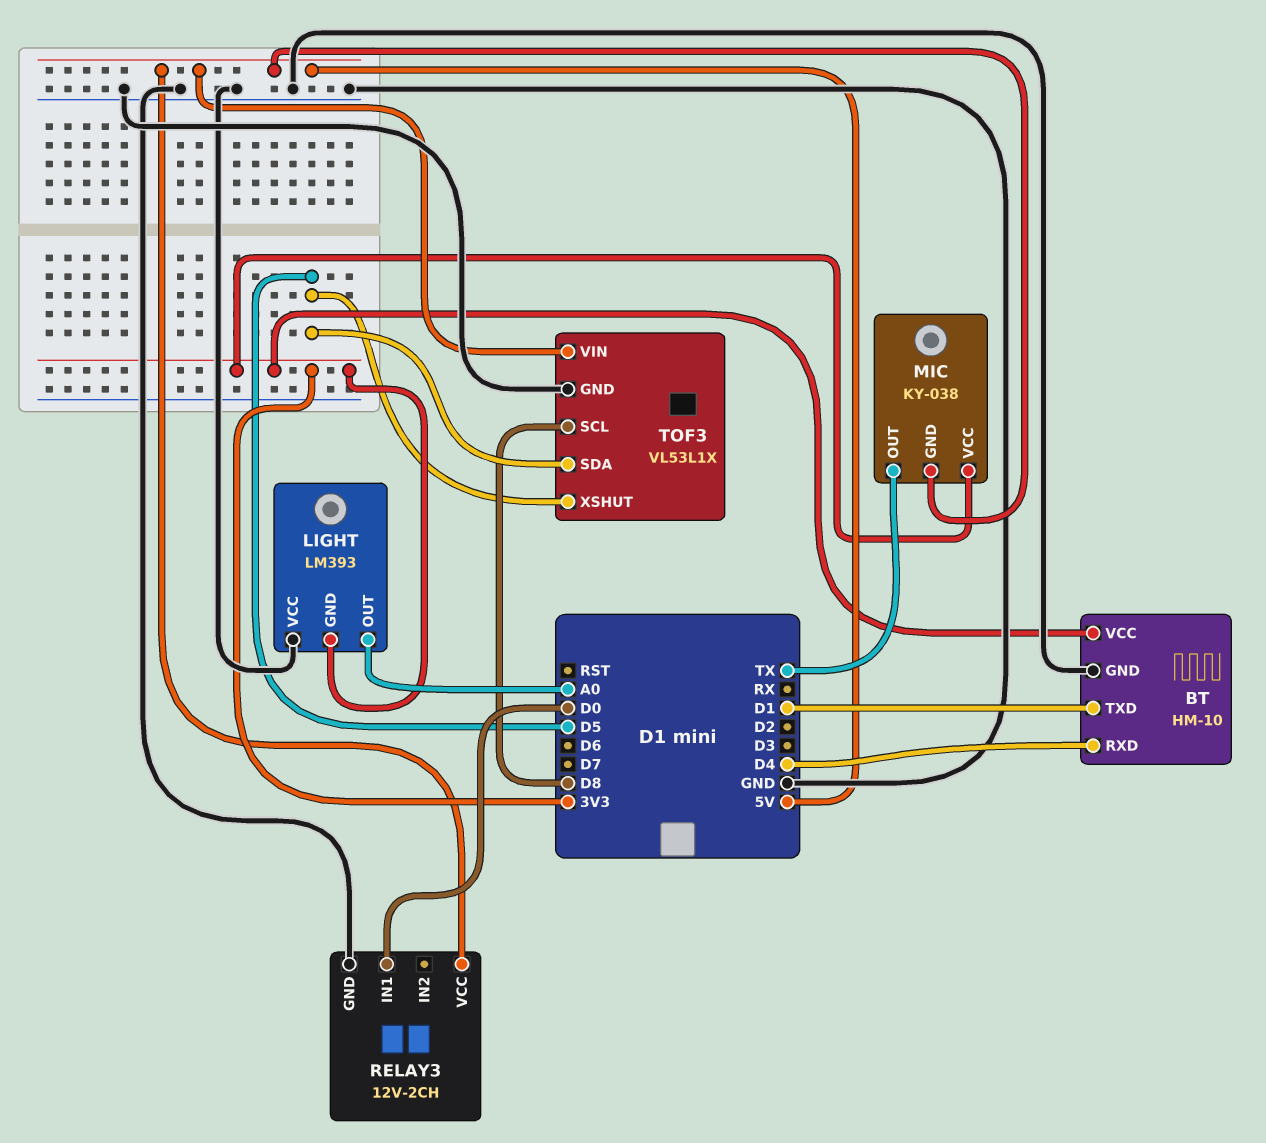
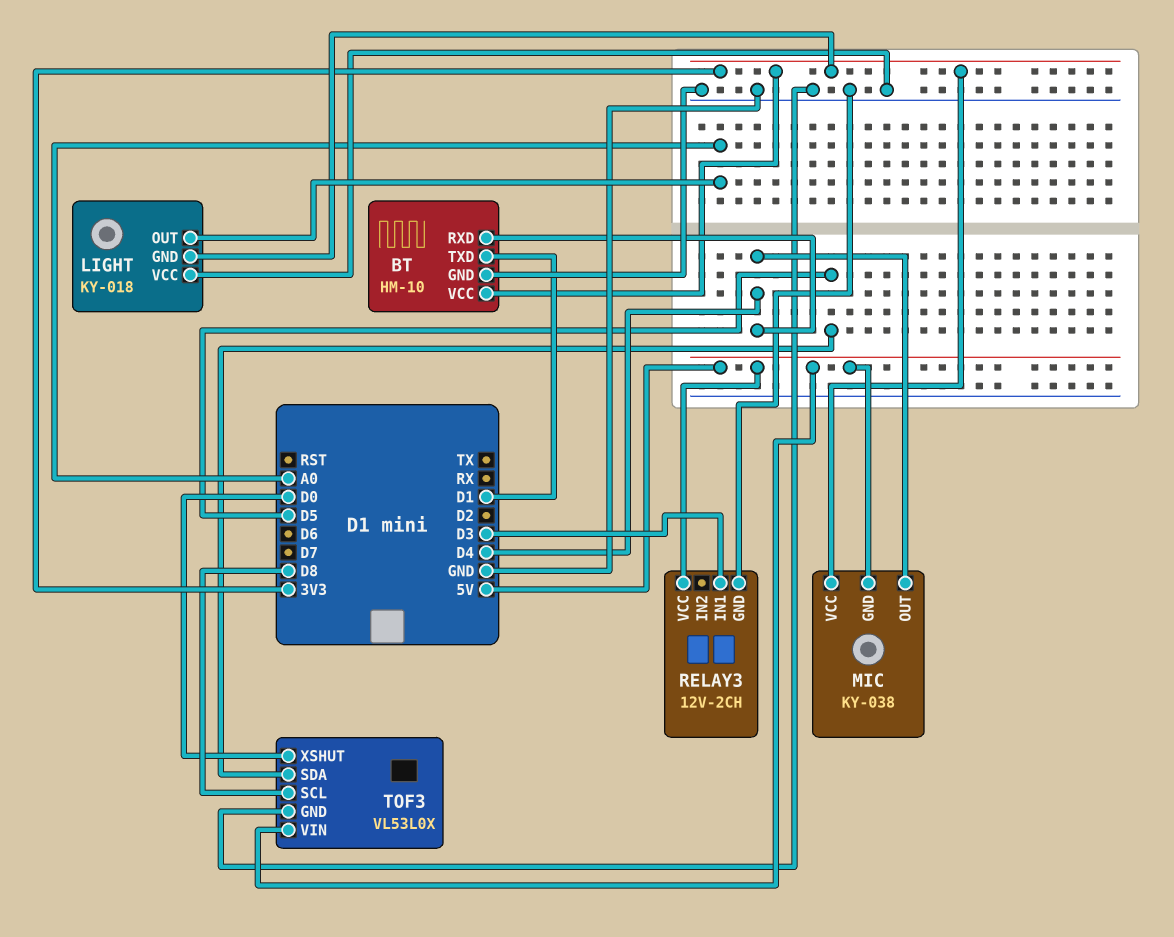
LIGHT: LM393 -> KY-018
MIC pin OUT: TX -> D4
RELAY3 pin IN1: D0 -> D3
TOF3: VL53L1X -> VL53L0X
TOF3 pin XSHUT: D5 -> D0

